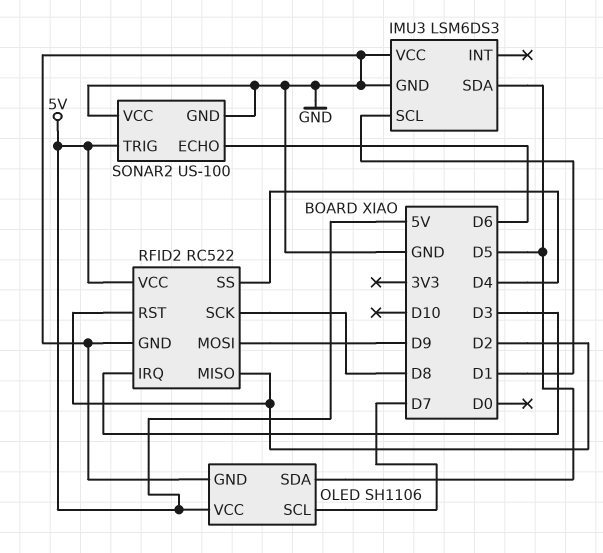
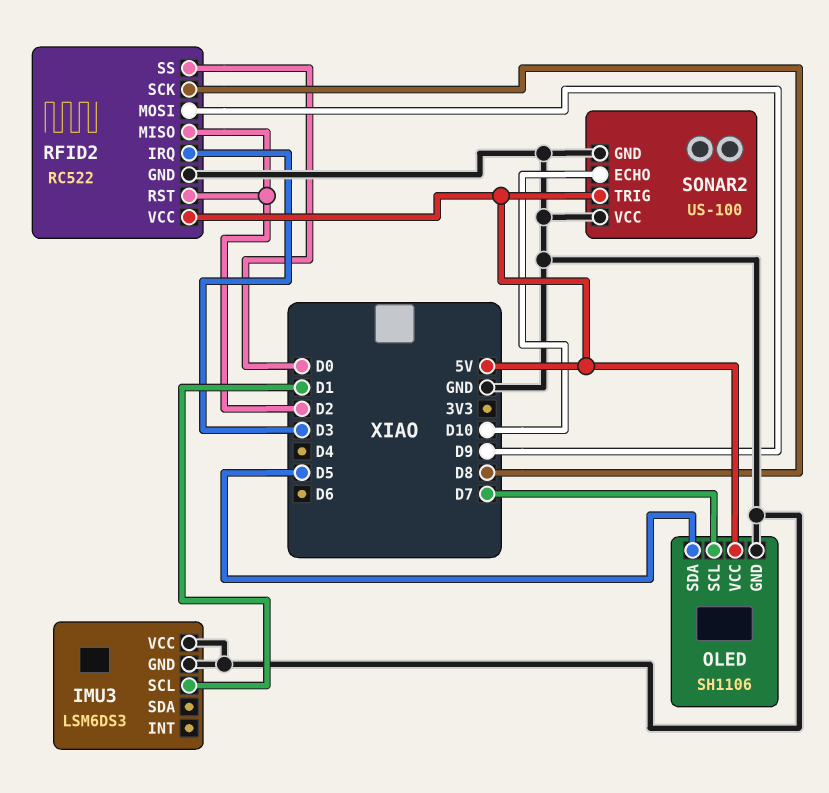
IMU3 pin SDA: D5 -> none
RFID2 pin SS: D4 -> D0
SONAR2 pin ECHO: D6 -> D10

